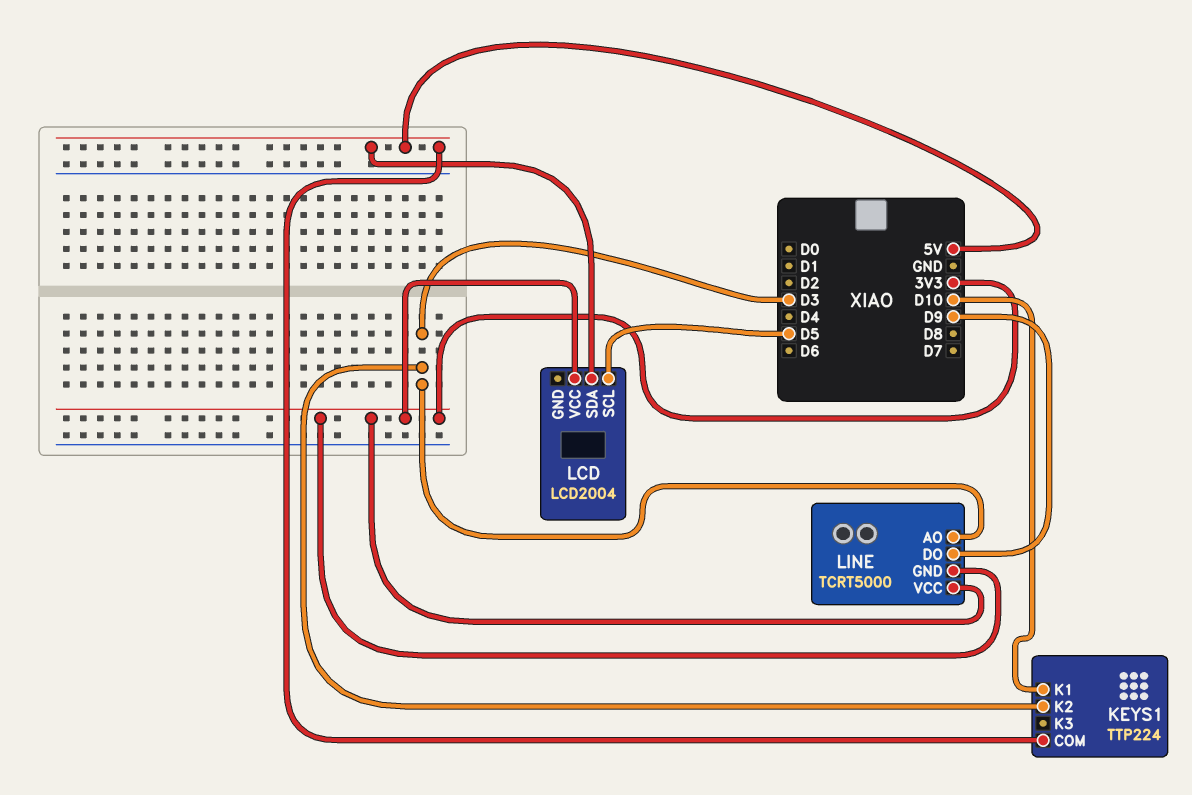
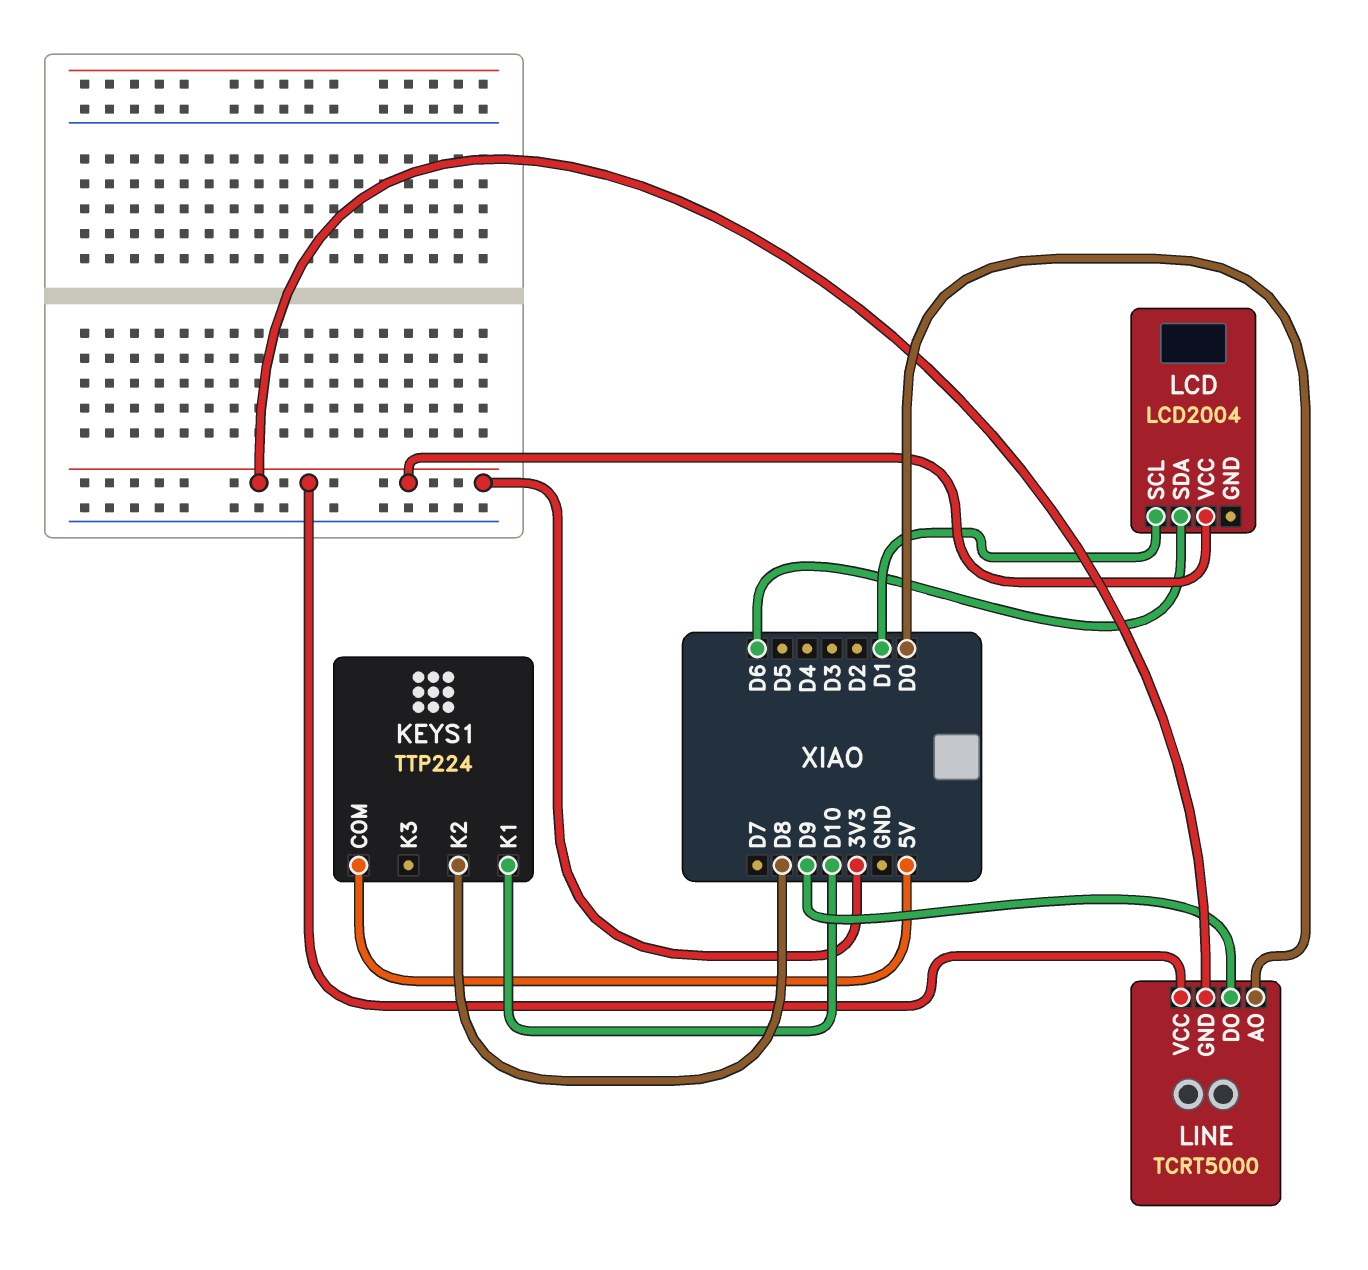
KEYS1 pin K2: D3 -> D8
LCD pin SCL: D5 -> D1
LCD pin SDA: 5V -> D6
LINE pin AO: D3 -> D0

